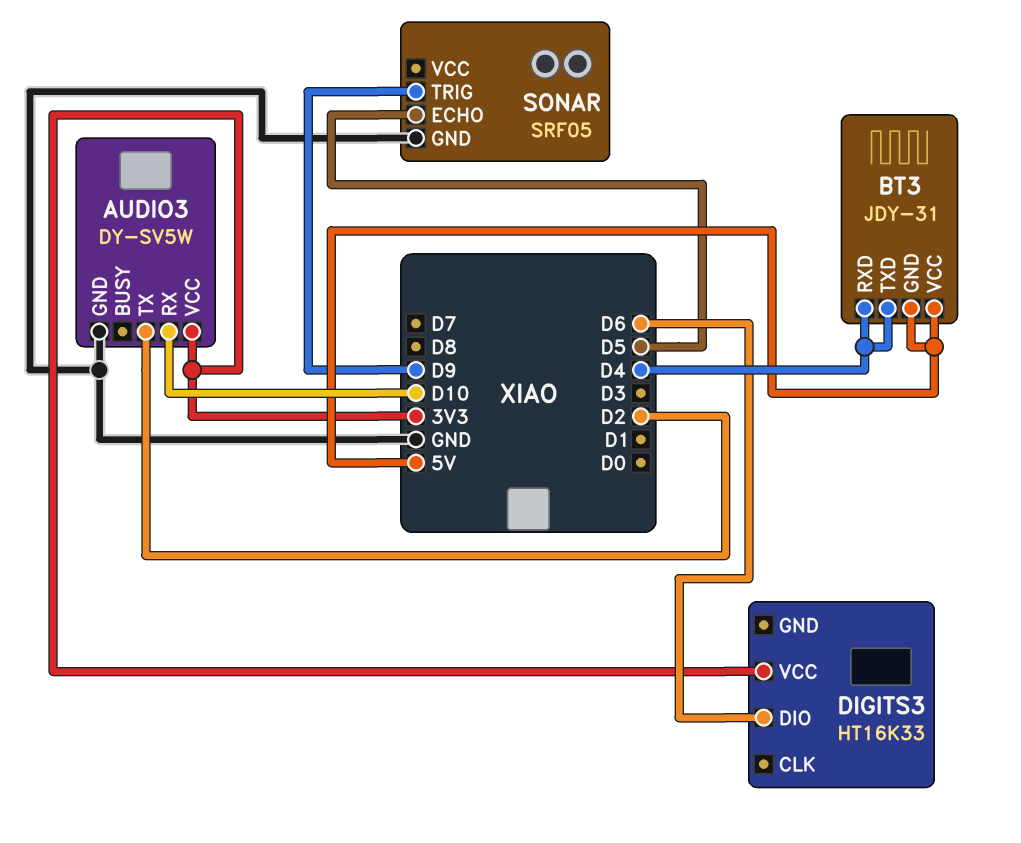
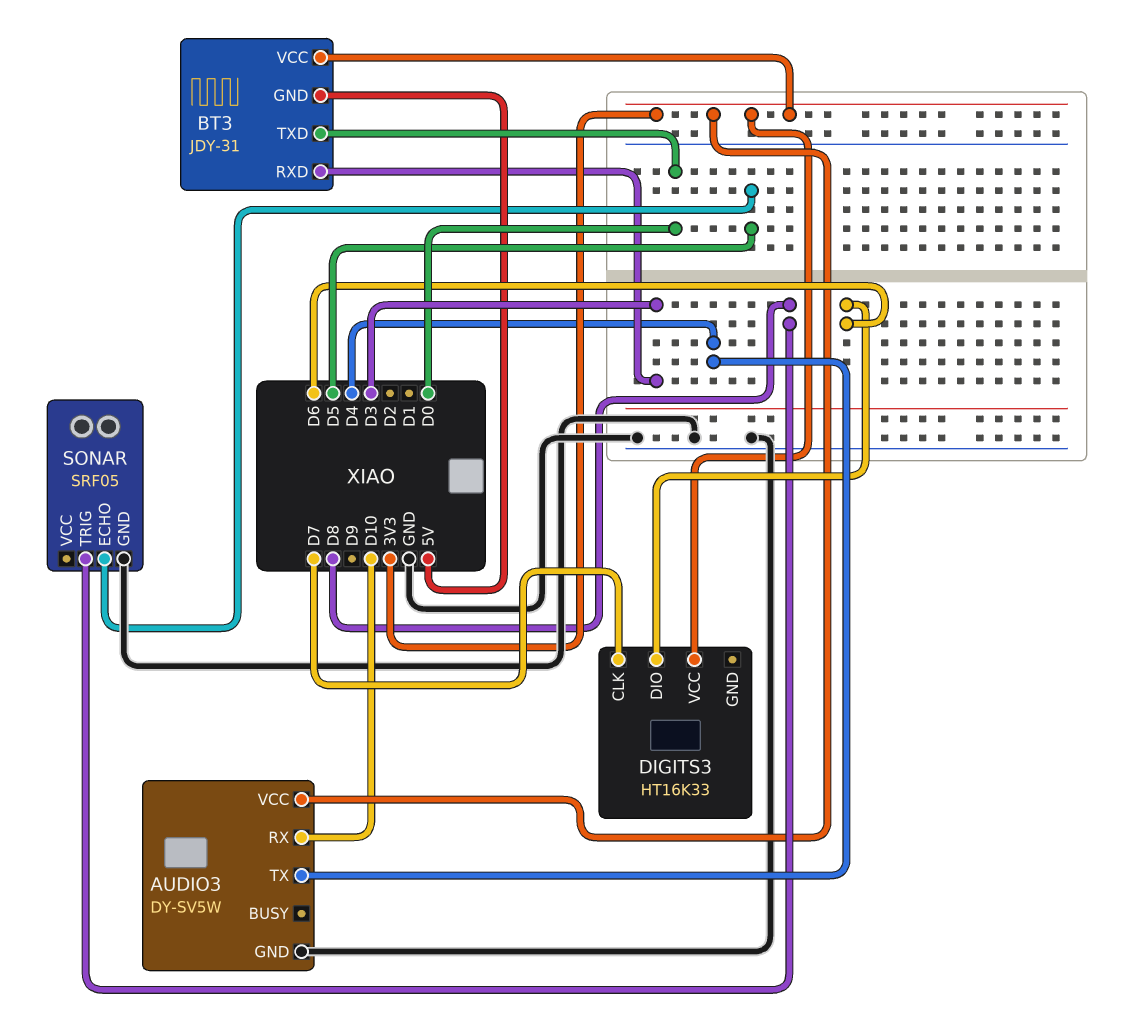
AUDIO3 pin TX: D2 -> D4
BT3 pin RXD: D4 -> D3
BT3 pin TXD: D4 -> D0
BT3 pin VCC: 5V -> 3V3
DIGITS3 pin CLK: none -> D7
SONAR pin TRIG: D9 -> D8

